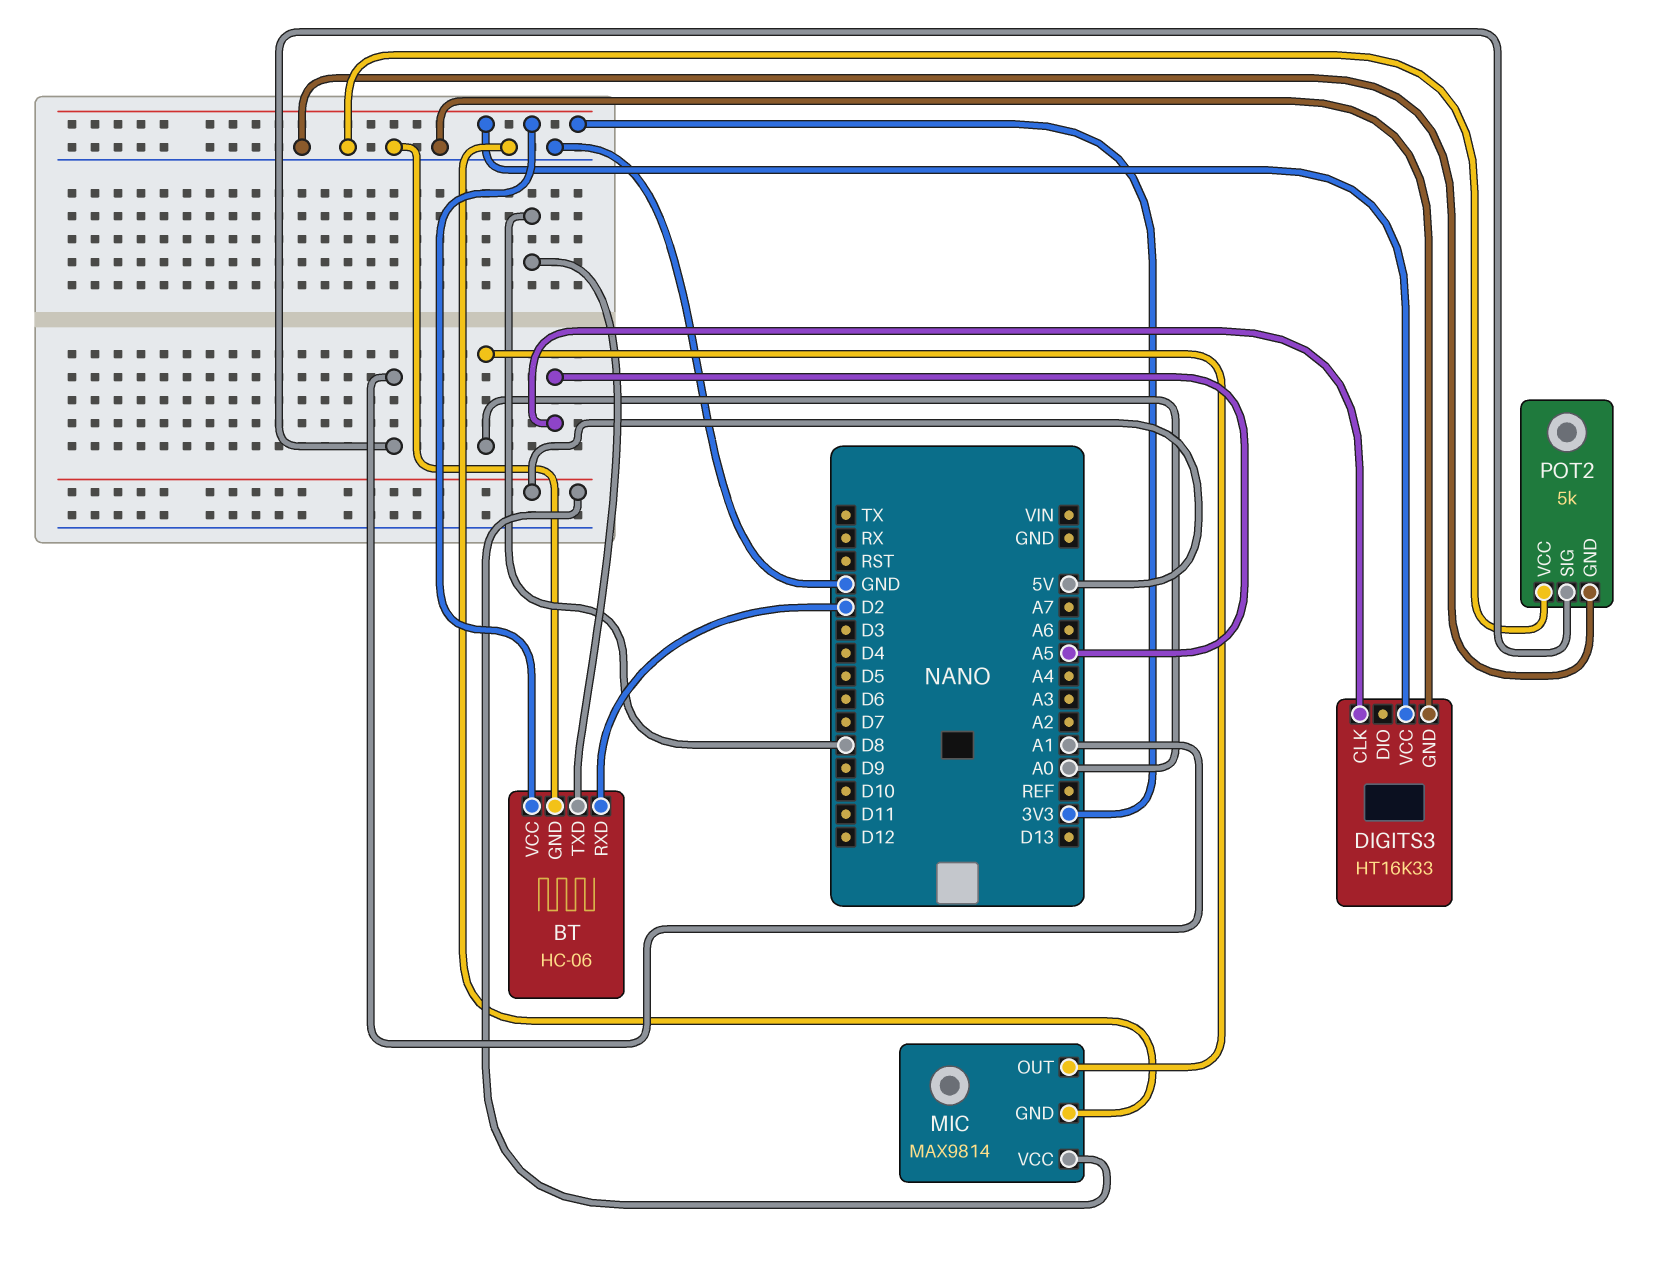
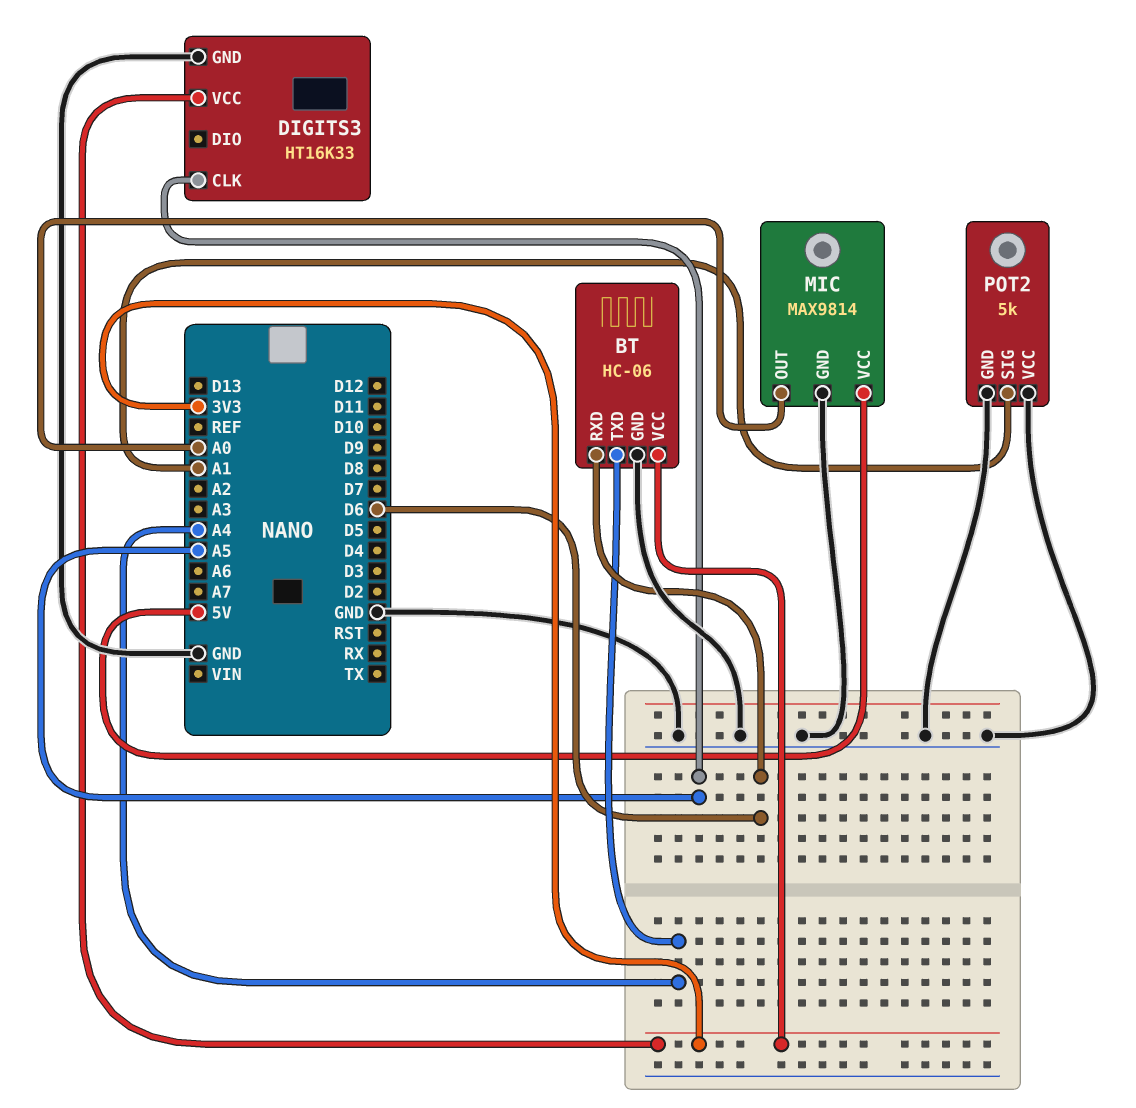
BT pin RXD: D2 -> D6
BT pin TXD: D8 -> A4

